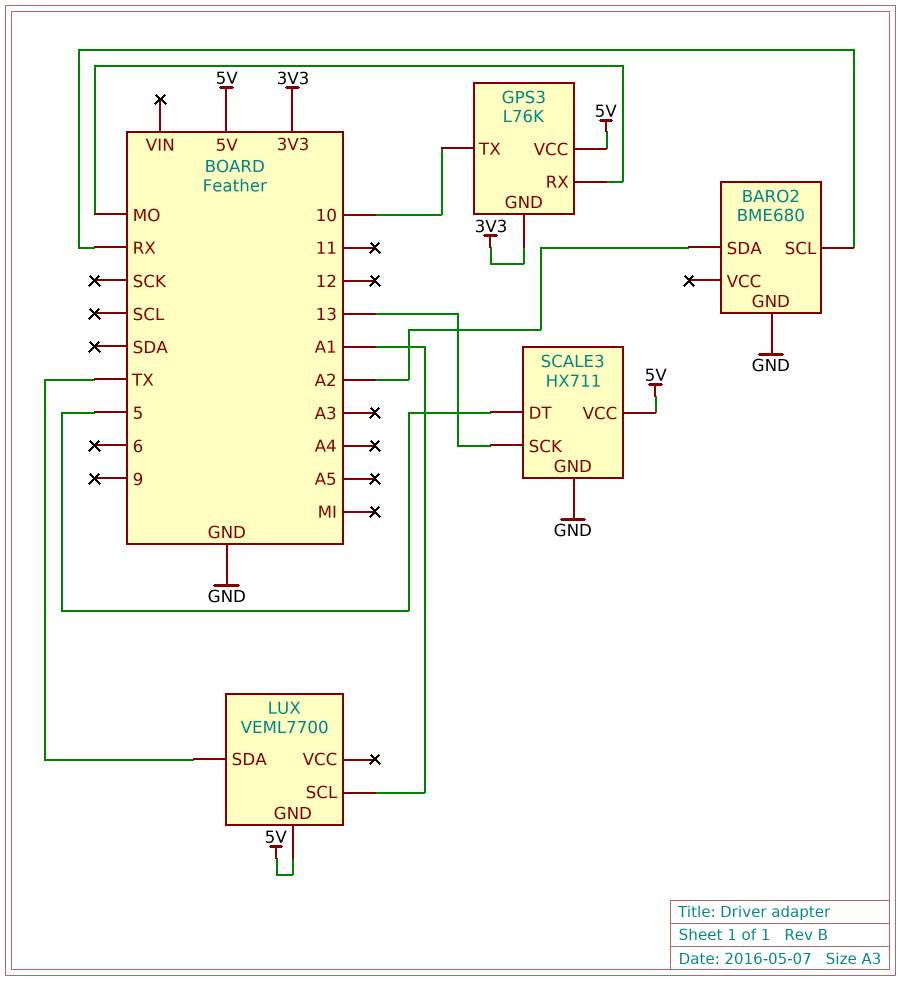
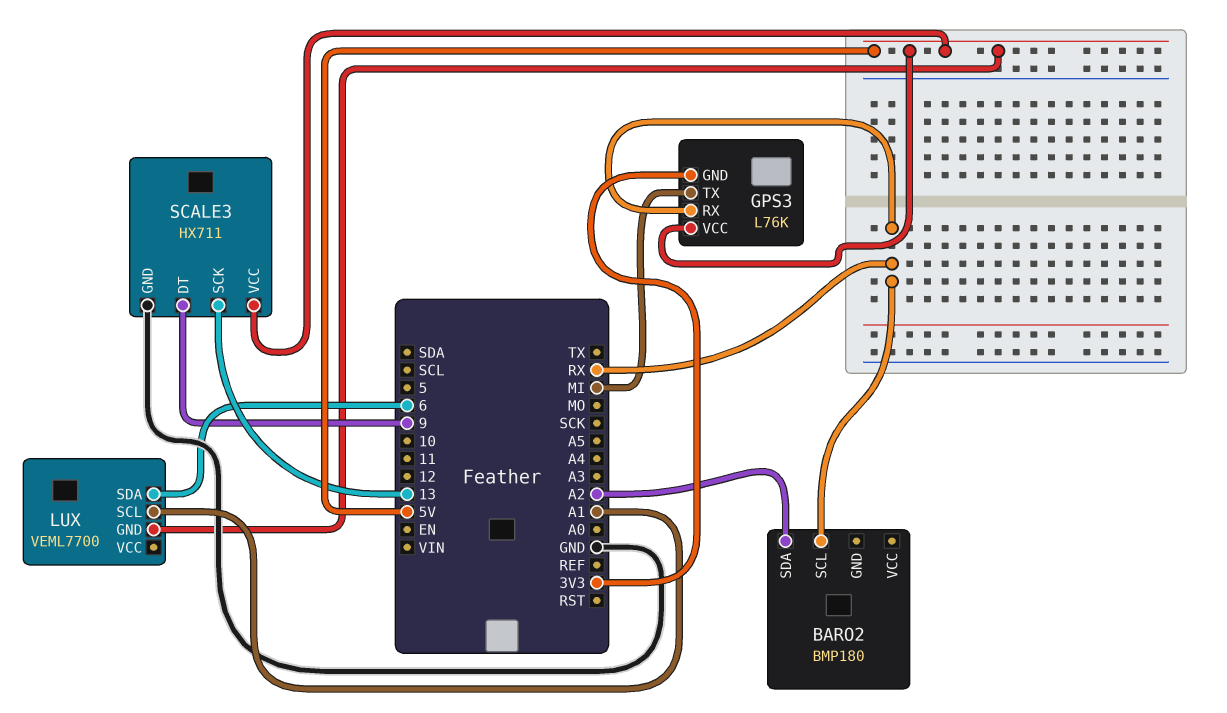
BARO2: BME680 -> BMP180
BARO2 pin GND: GND -> none
GPS3 pin RX: MO -> RX
GPS3 pin TX: 10 -> MI
LUX pin SDA: TX -> 6
SCALE3 pin DT: 5 -> 9

